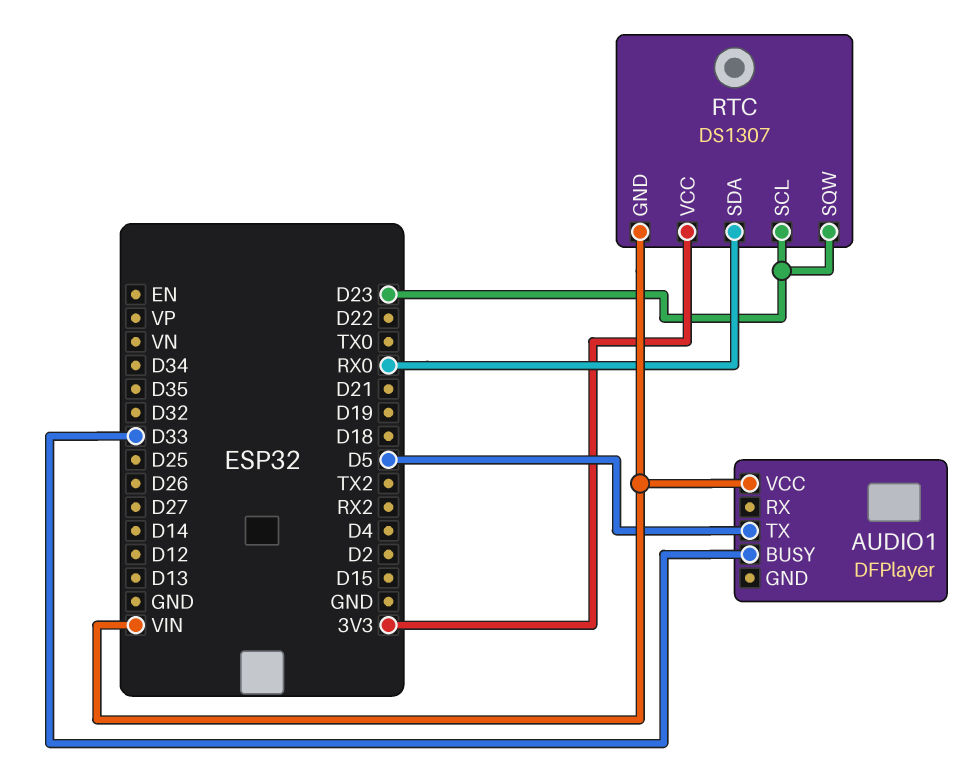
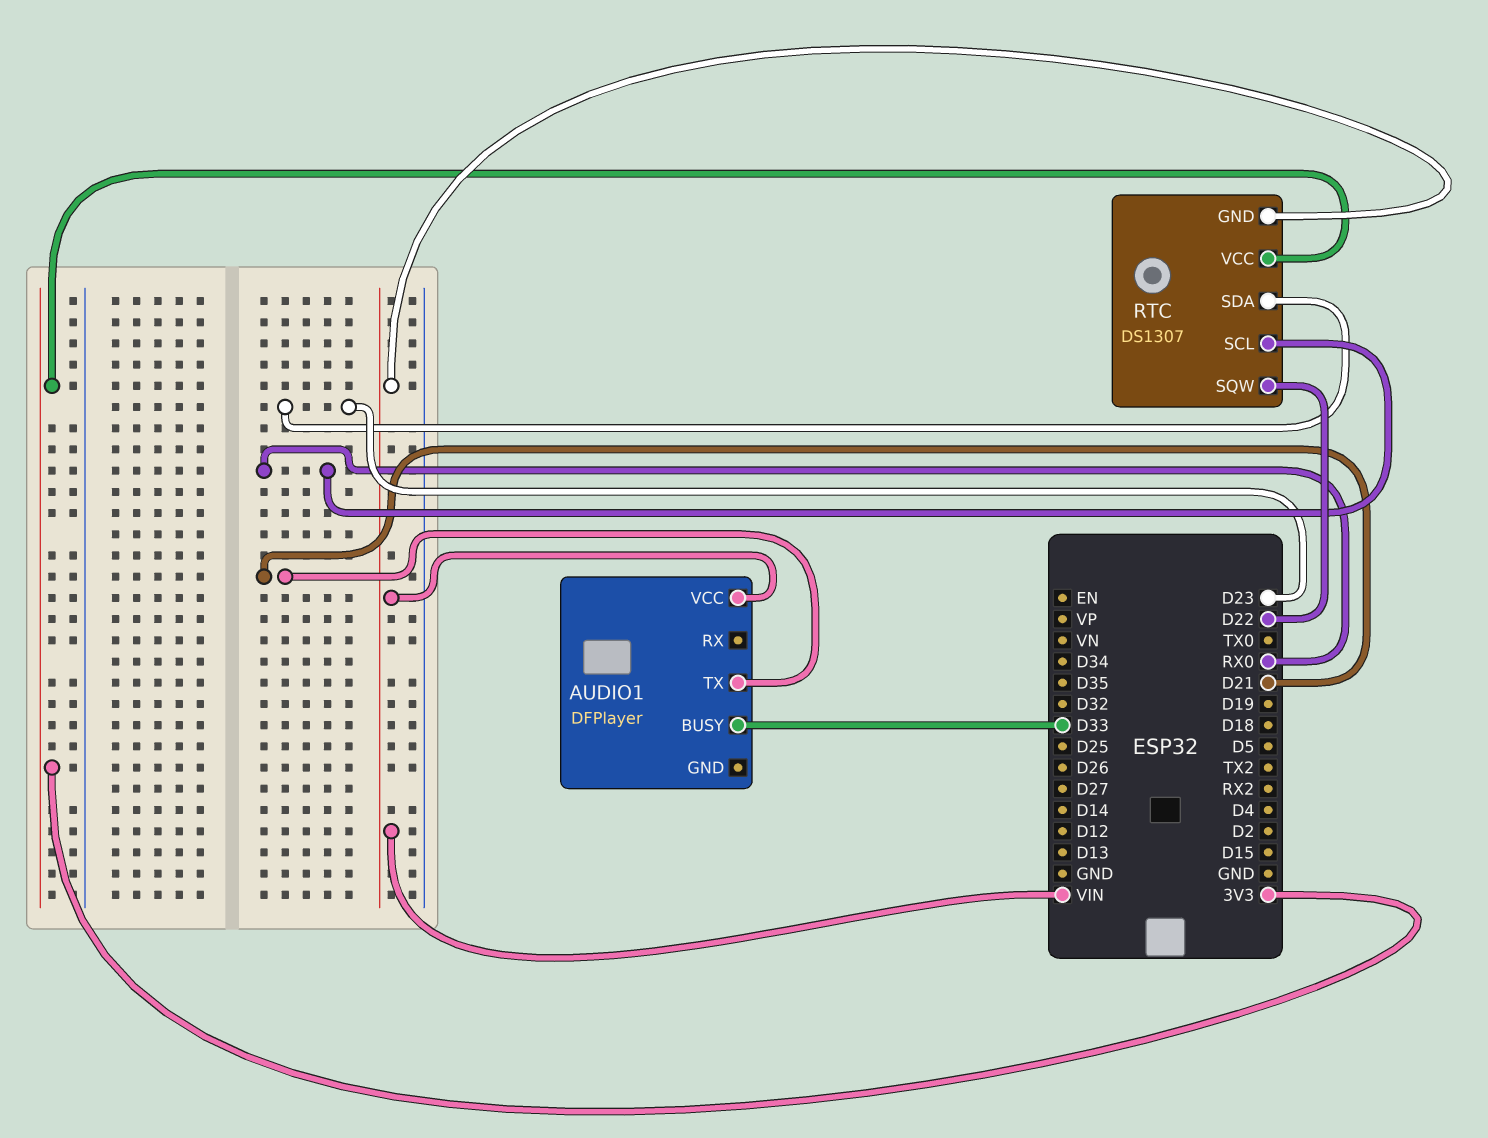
AUDIO1 pin TX: D5 -> D21
RTC pin SCL: D23 -> RX0
RTC pin SDA: RX0 -> D23
RTC pin SQW: D23 -> D22

